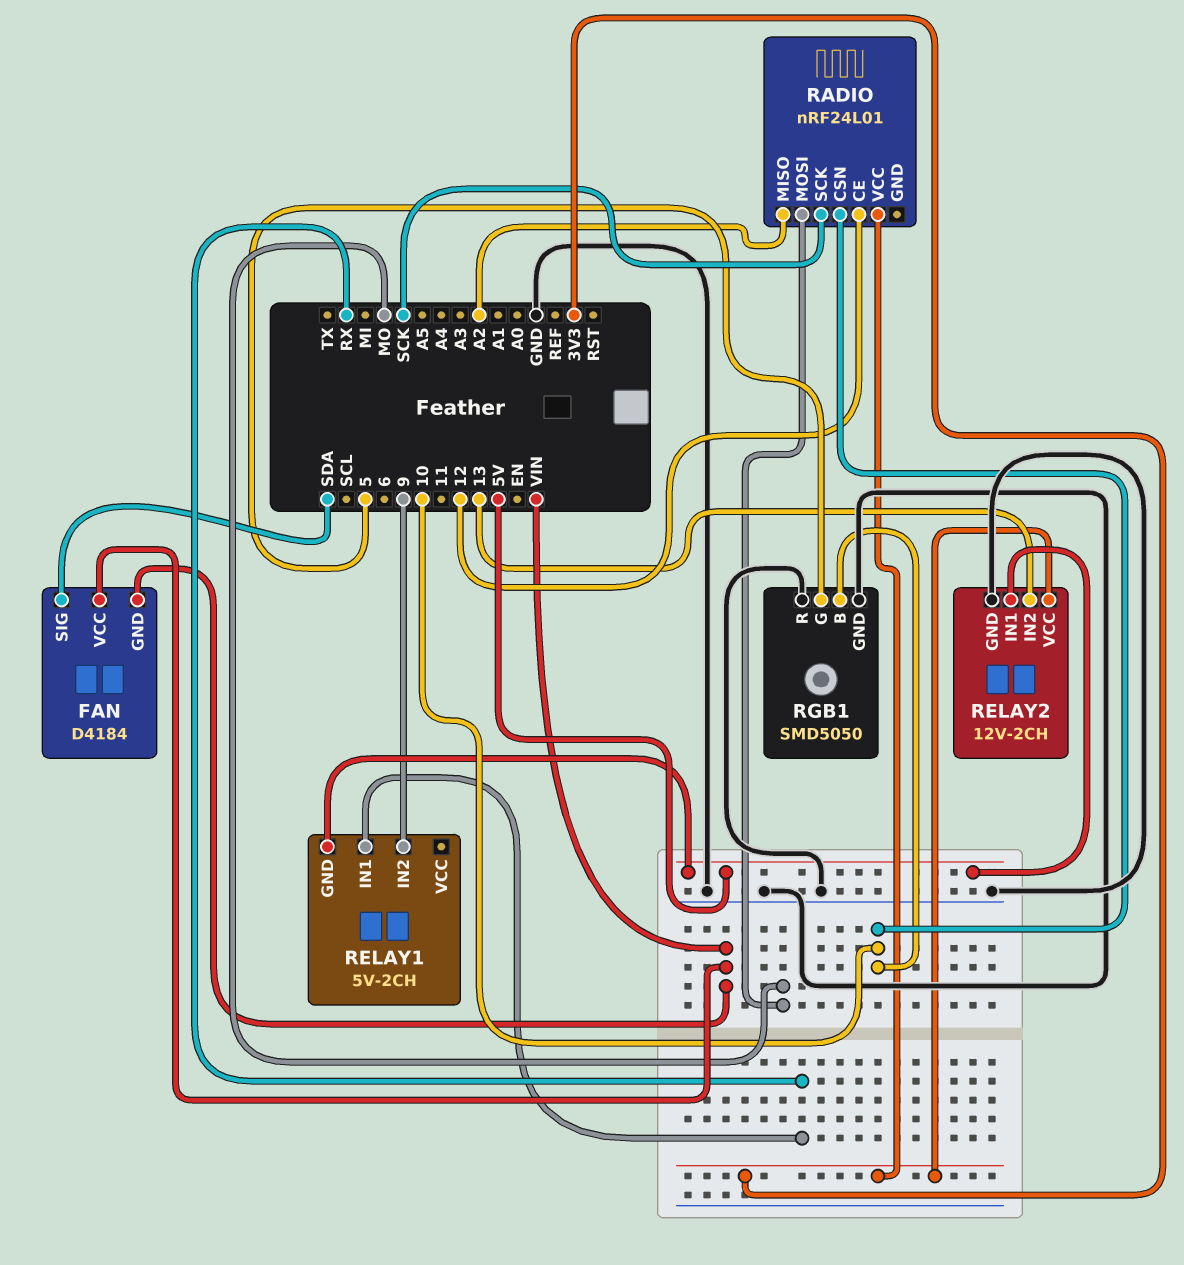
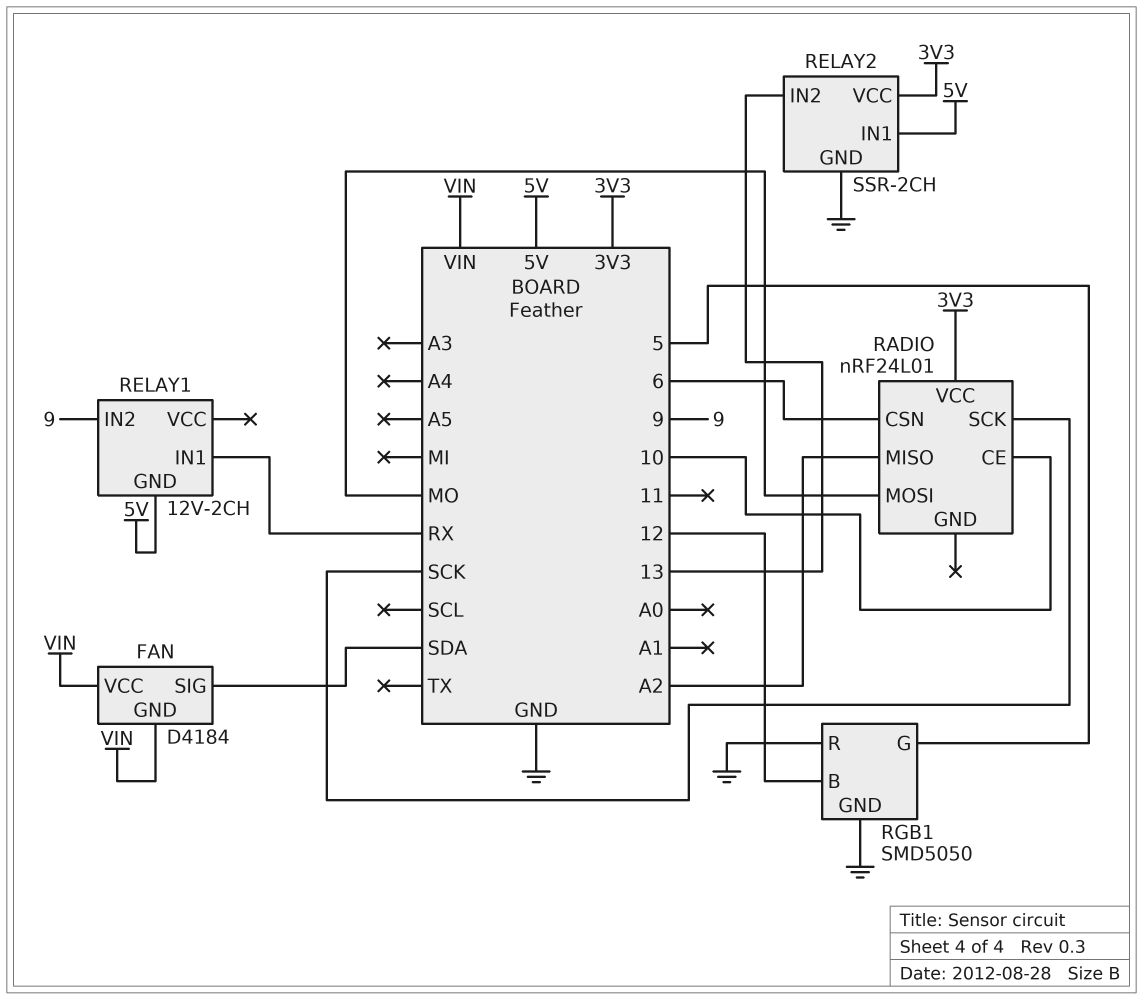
RADIO pin CE: 12 -> 10
RADIO pin CSN: 10 -> 6
RELAY1: 5V-2CH -> 12V-2CH
RELAY2: 12V-2CH -> SSR-2CH
RGB1 pin B: 10 -> 12

